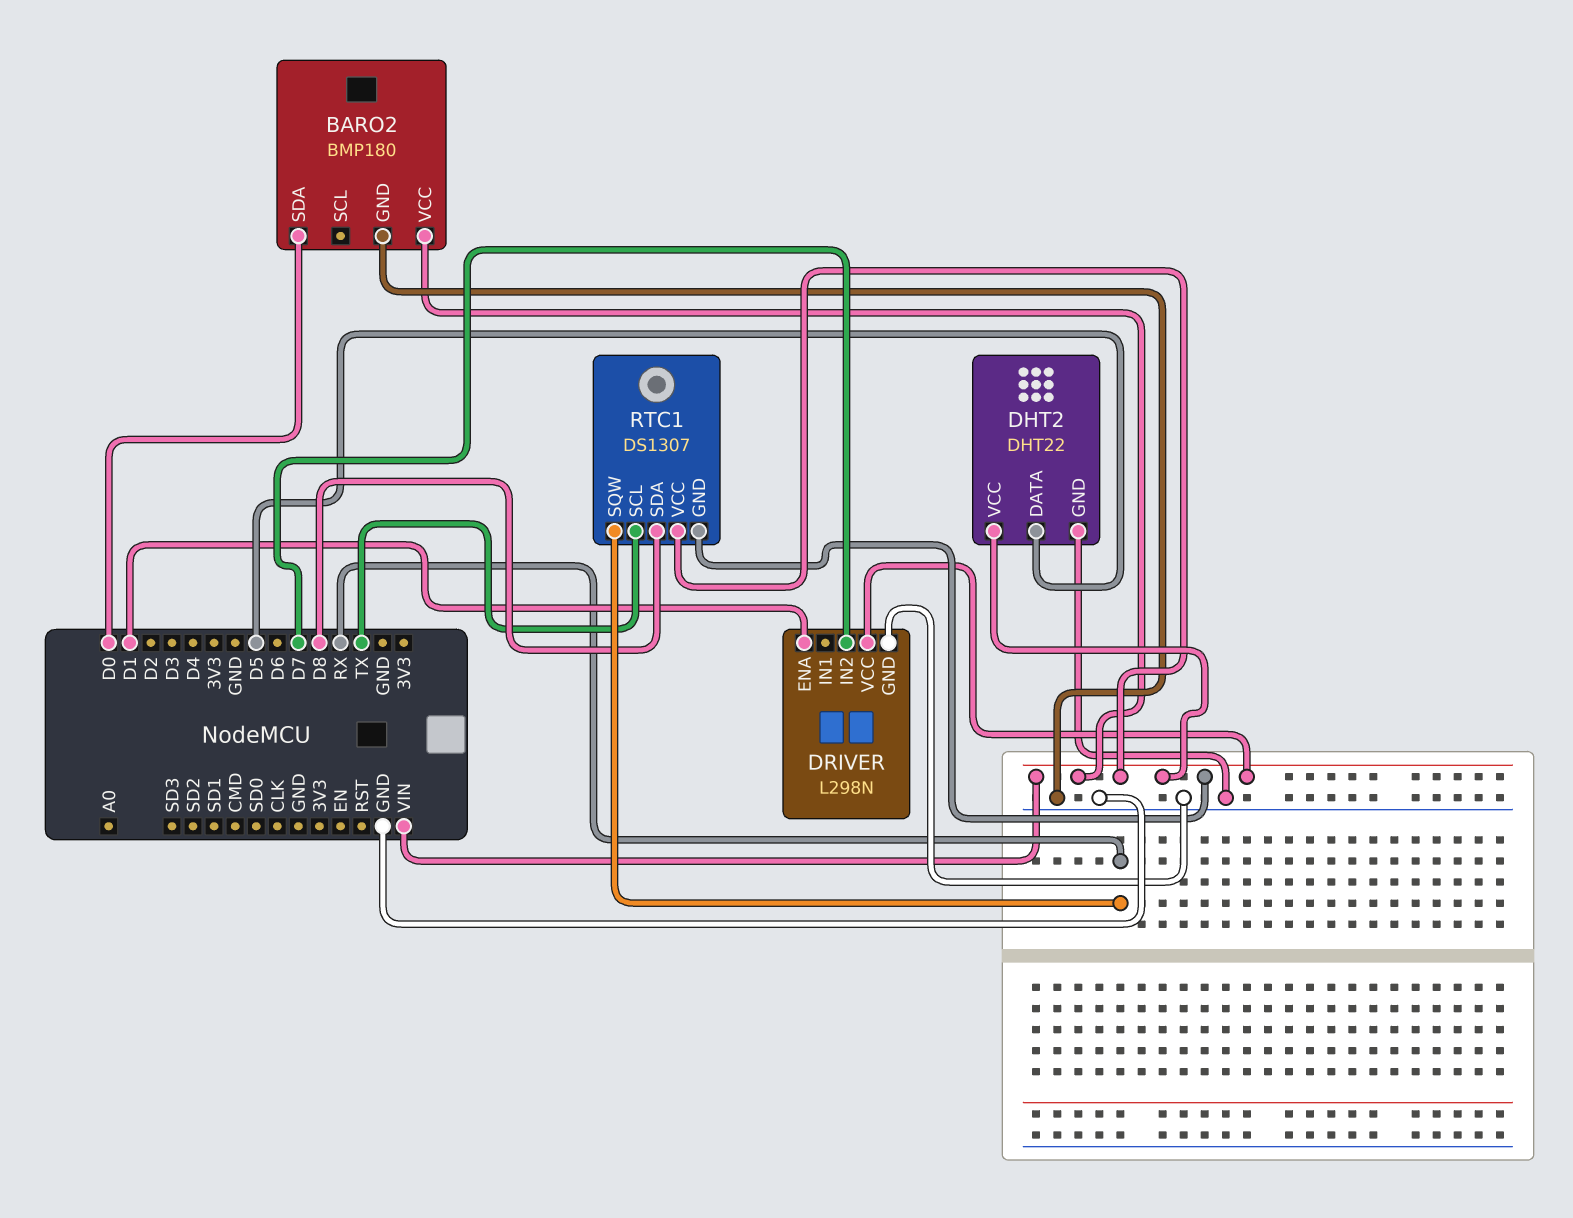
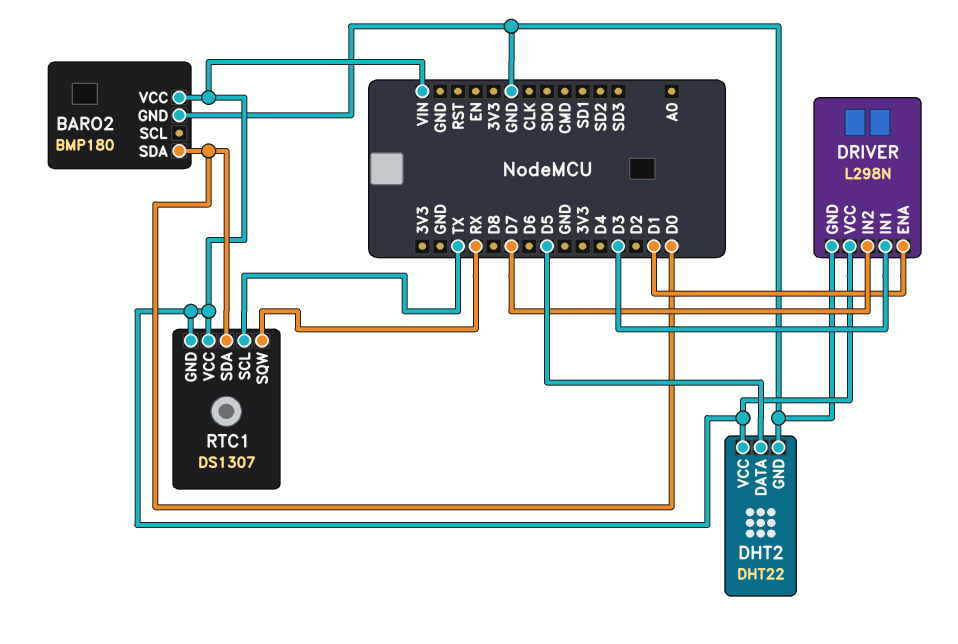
DRIVER pin IN1: none -> D3
RTC1 pin SDA: D8 -> D0

